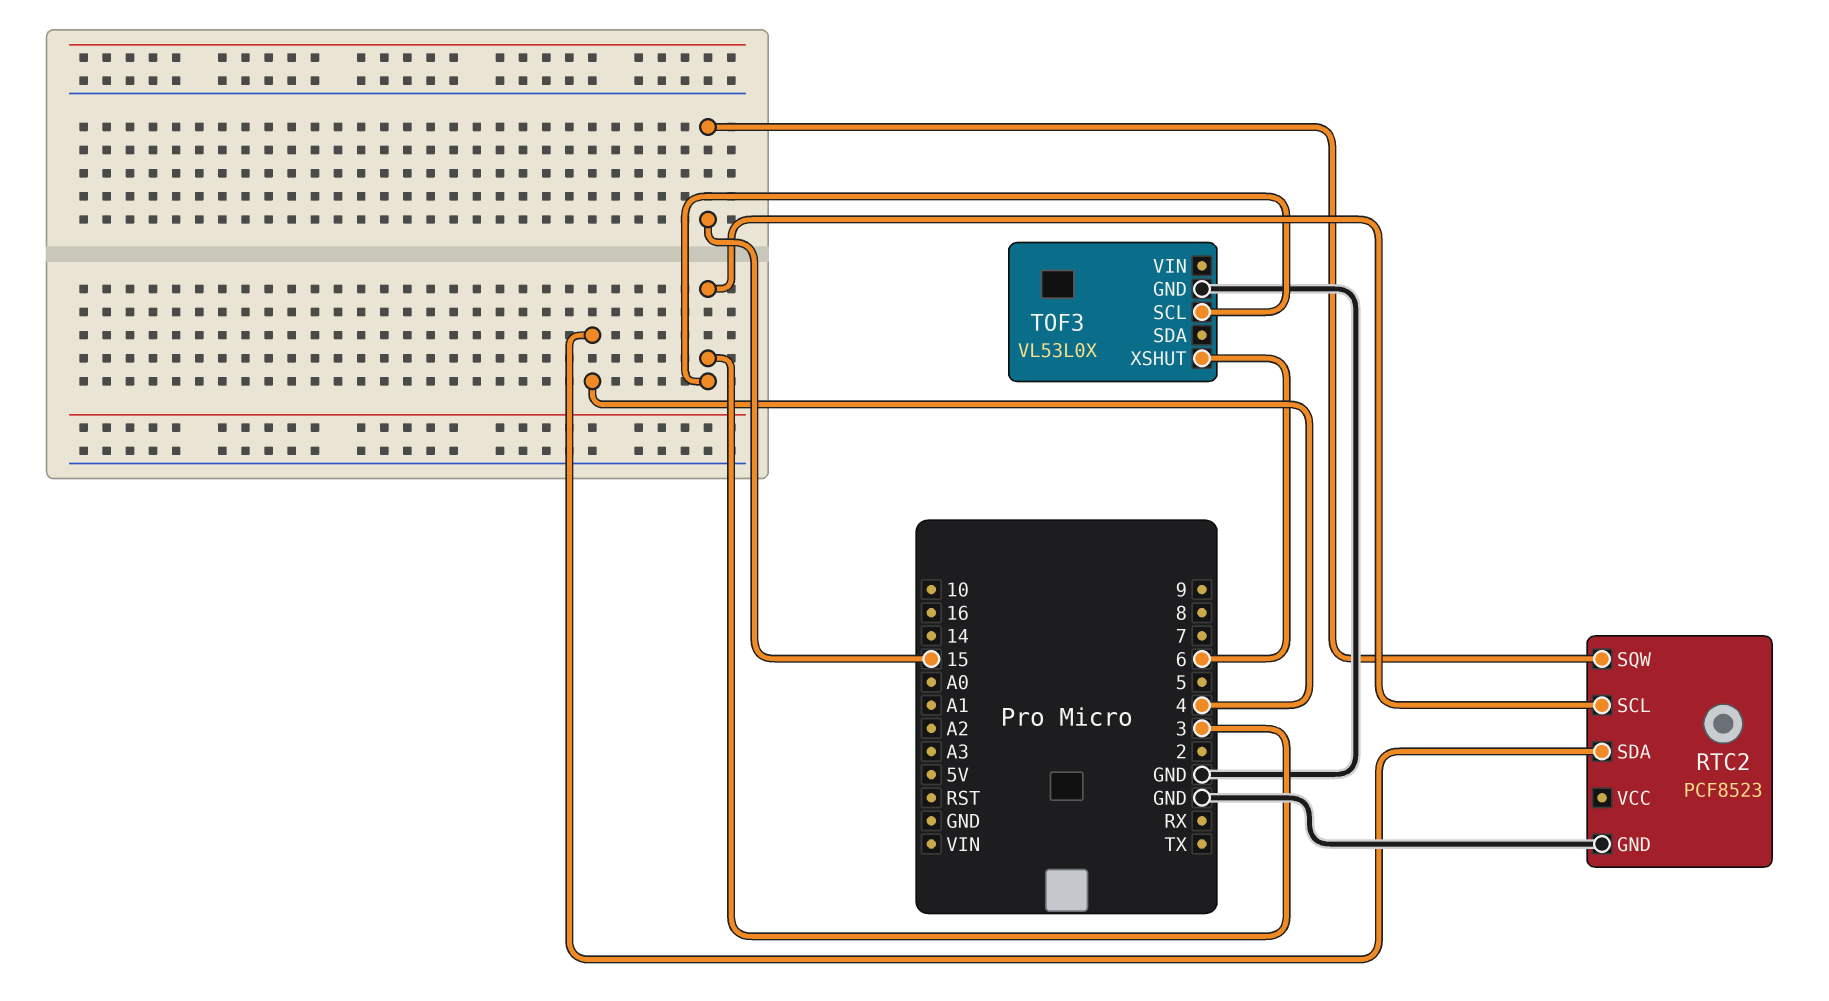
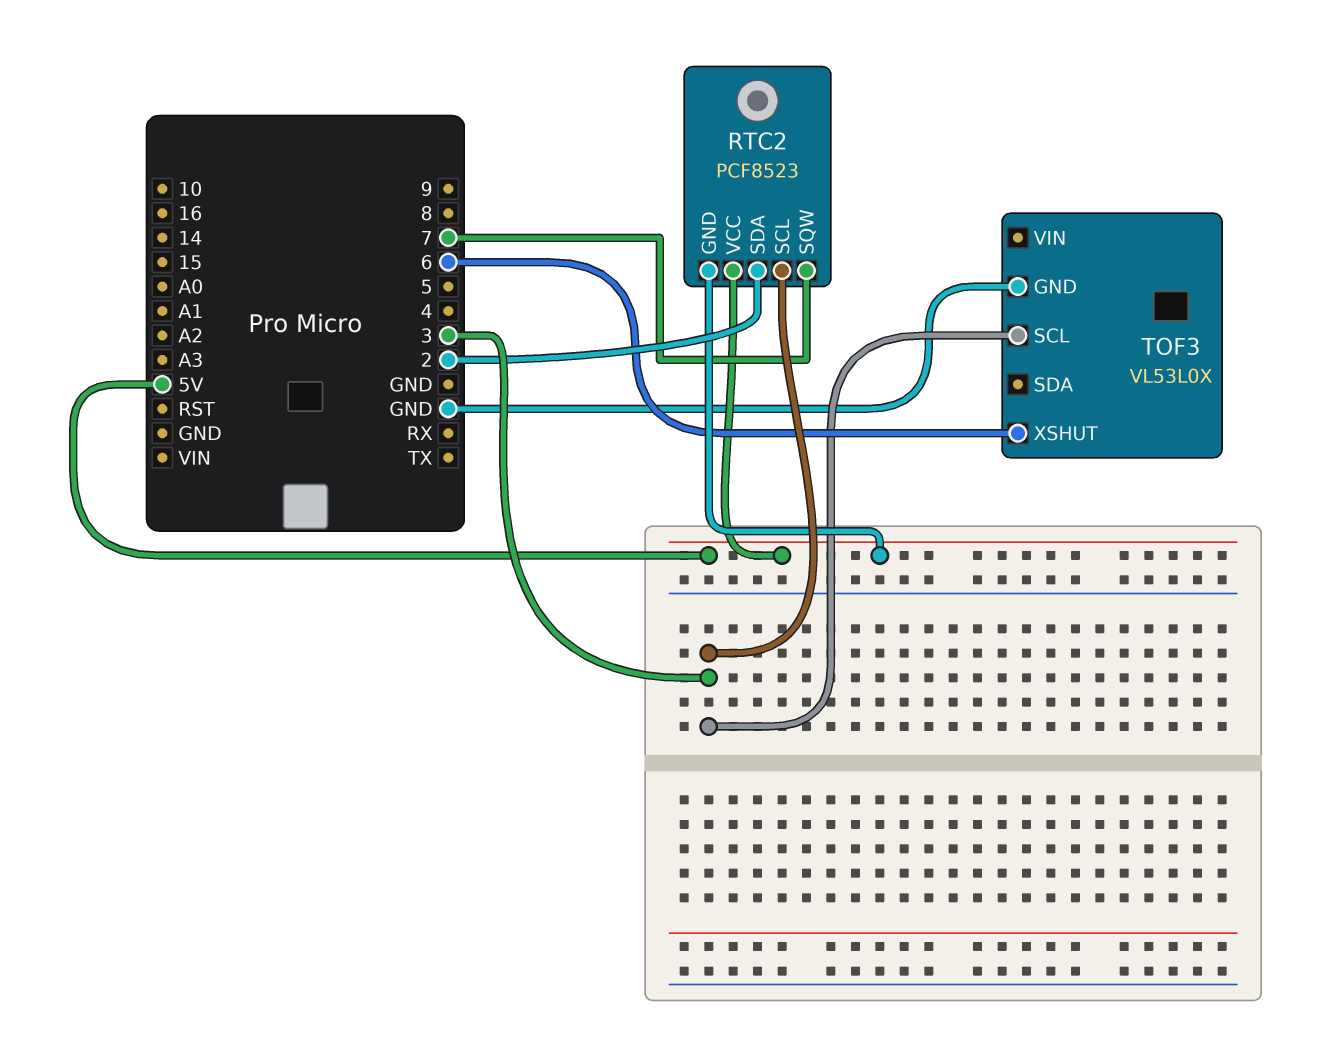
RTC2 pin GND: GND -> 5V
RTC2 pin SDA: 4 -> 2
RTC2 pin SQW: 15 -> 7
RTC2 pin VCC: none -> 5V

